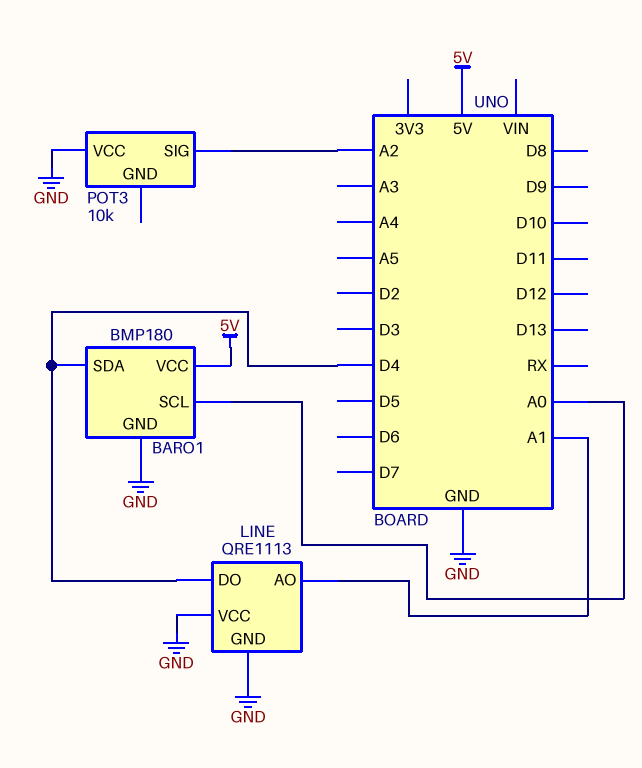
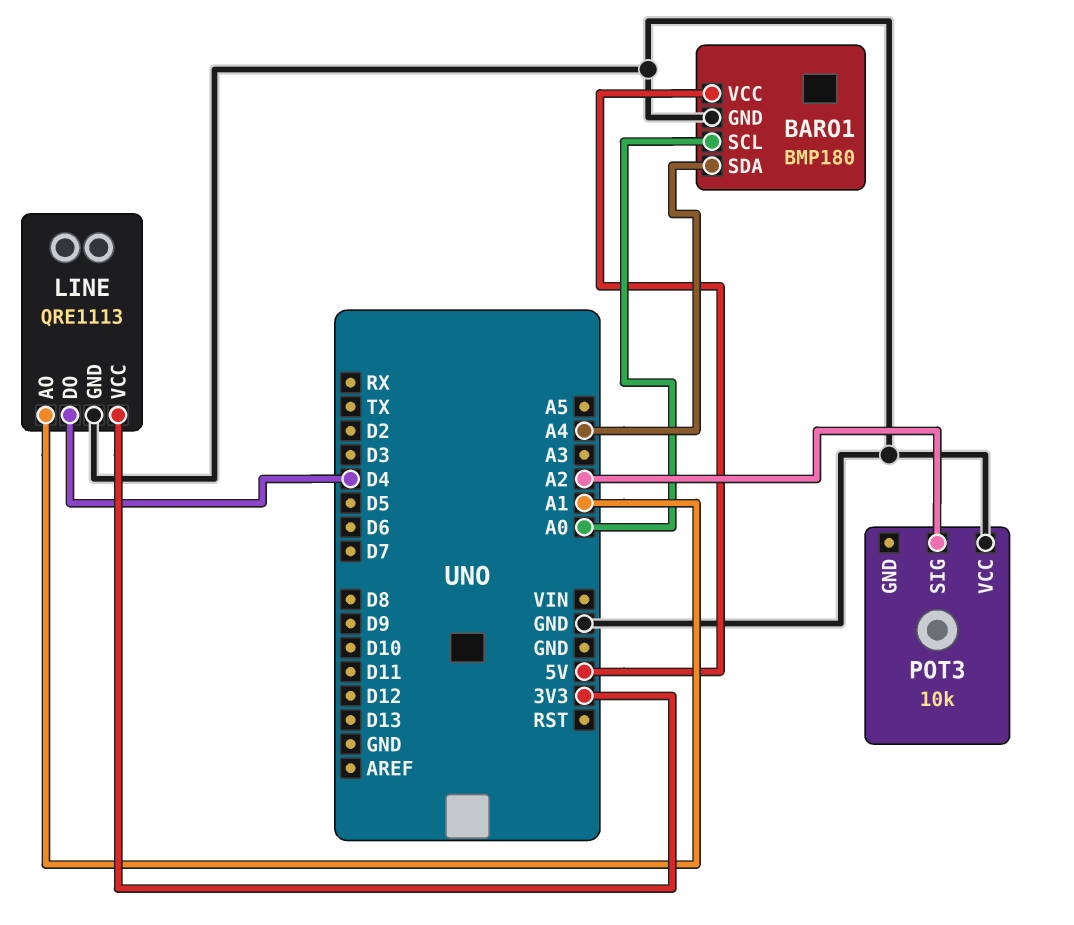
BARO1 pin SDA: D4 -> A4
LINE pin VCC: GND -> 3V3

